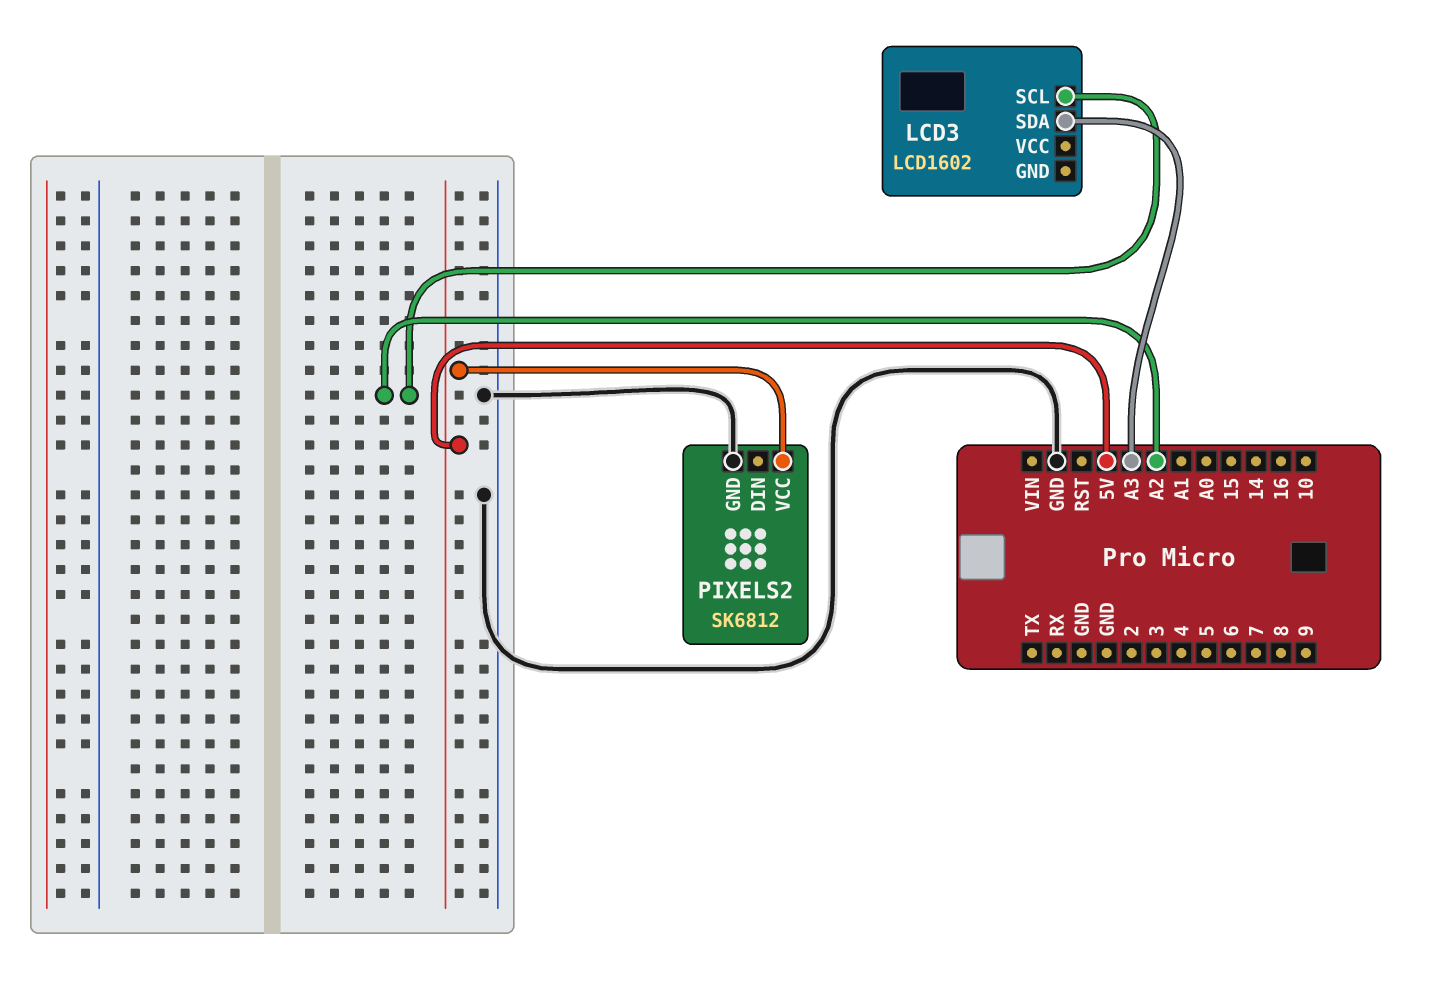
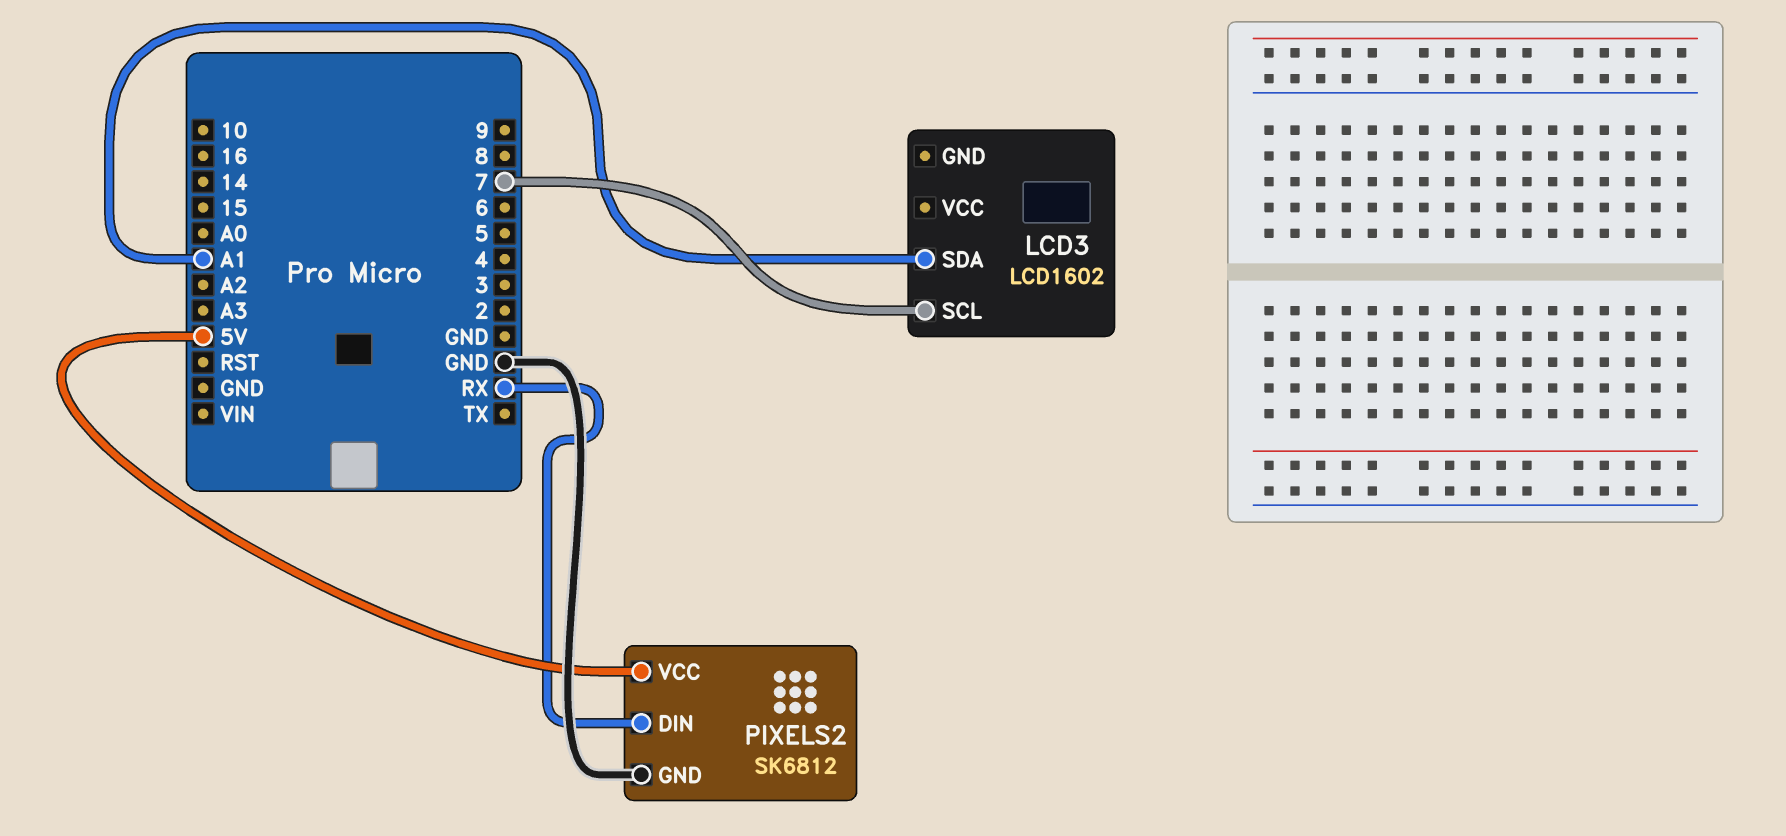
LCD3 pin SCL: A2 -> 7
LCD3 pin SDA: A3 -> A1
PIXELS2 pin DIN: none -> RX

